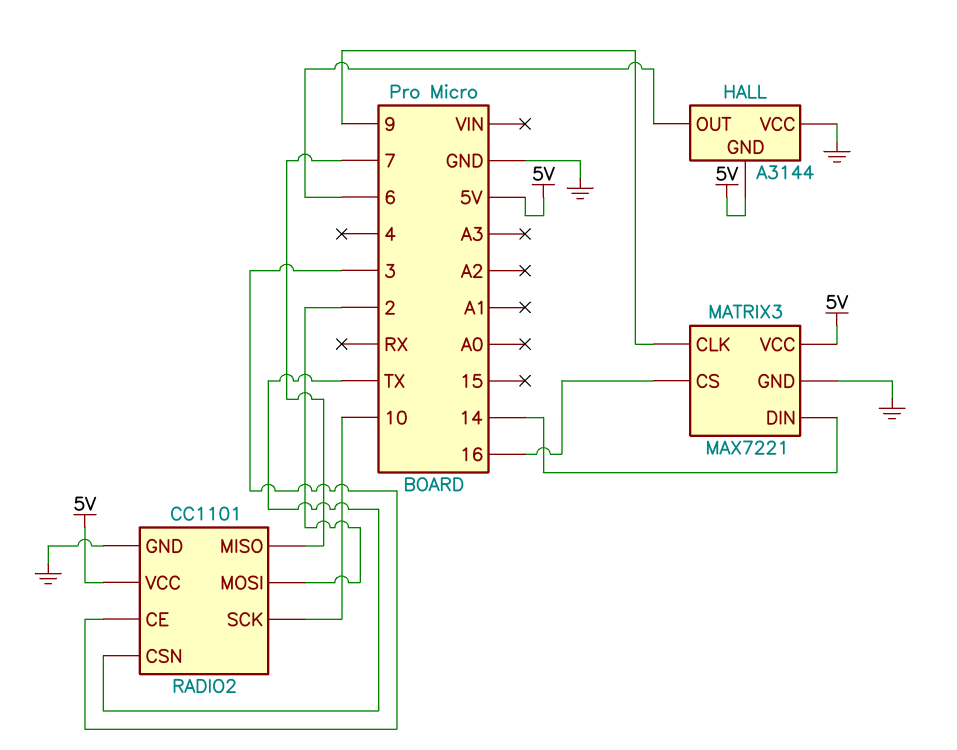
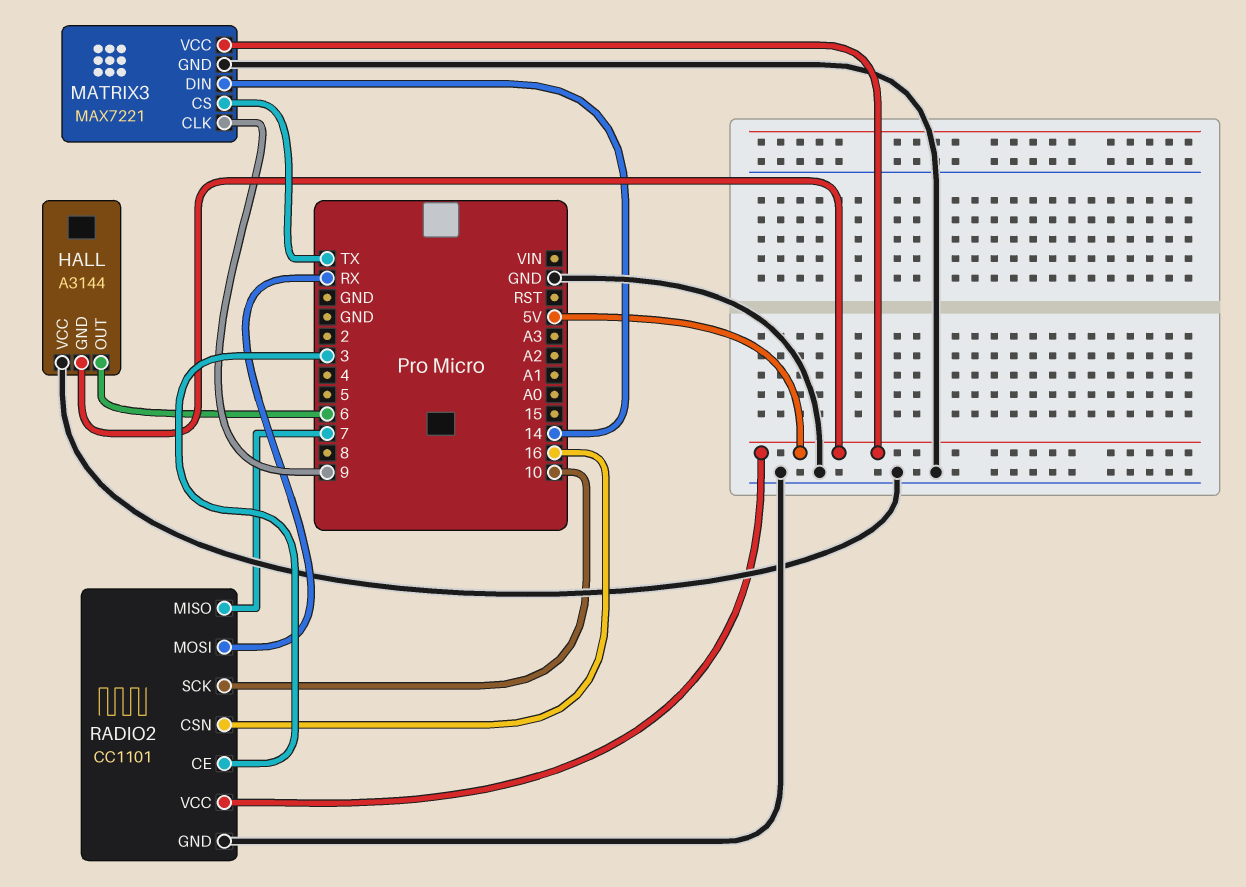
MATRIX3 pin CS: 16 -> TX
RADIO2 pin CSN: TX -> 16
RADIO2 pin MOSI: 2 -> RX

